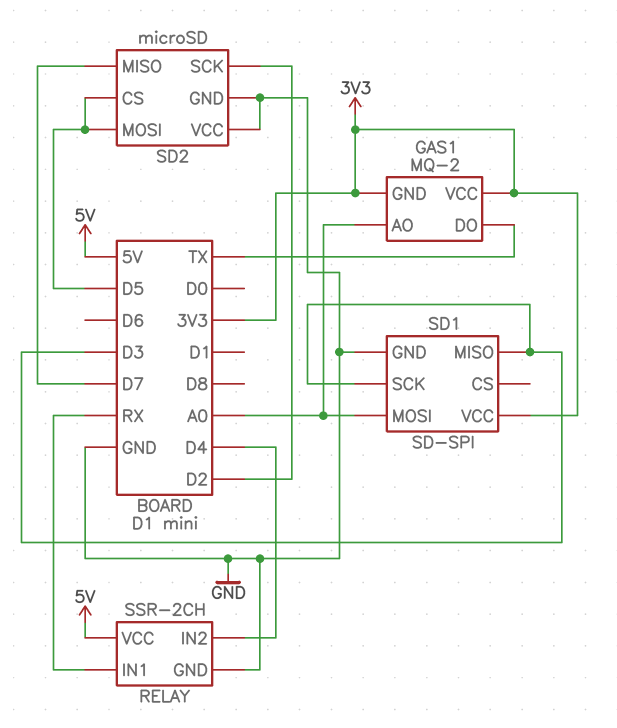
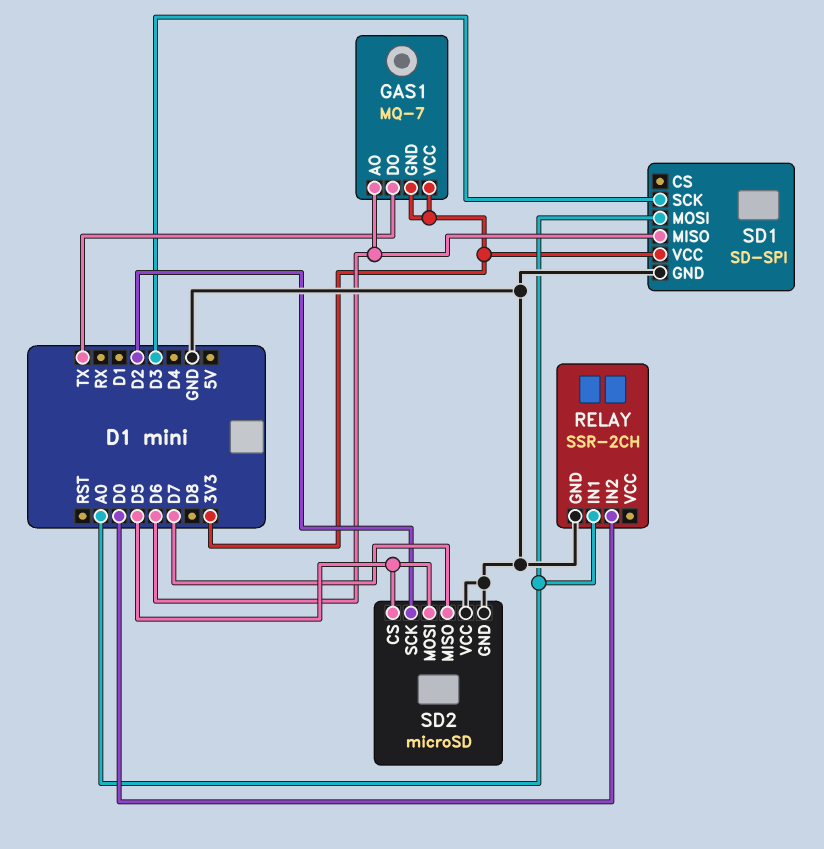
GAS1: MQ-2 -> MQ-7
GAS1 pin AO: A0 -> D6
RELAY pin IN1: RX -> A0
RELAY pin IN2: D4 -> D0
RELAY pin VCC: 5V -> none
SD1 pin MISO: D3 -> D6

